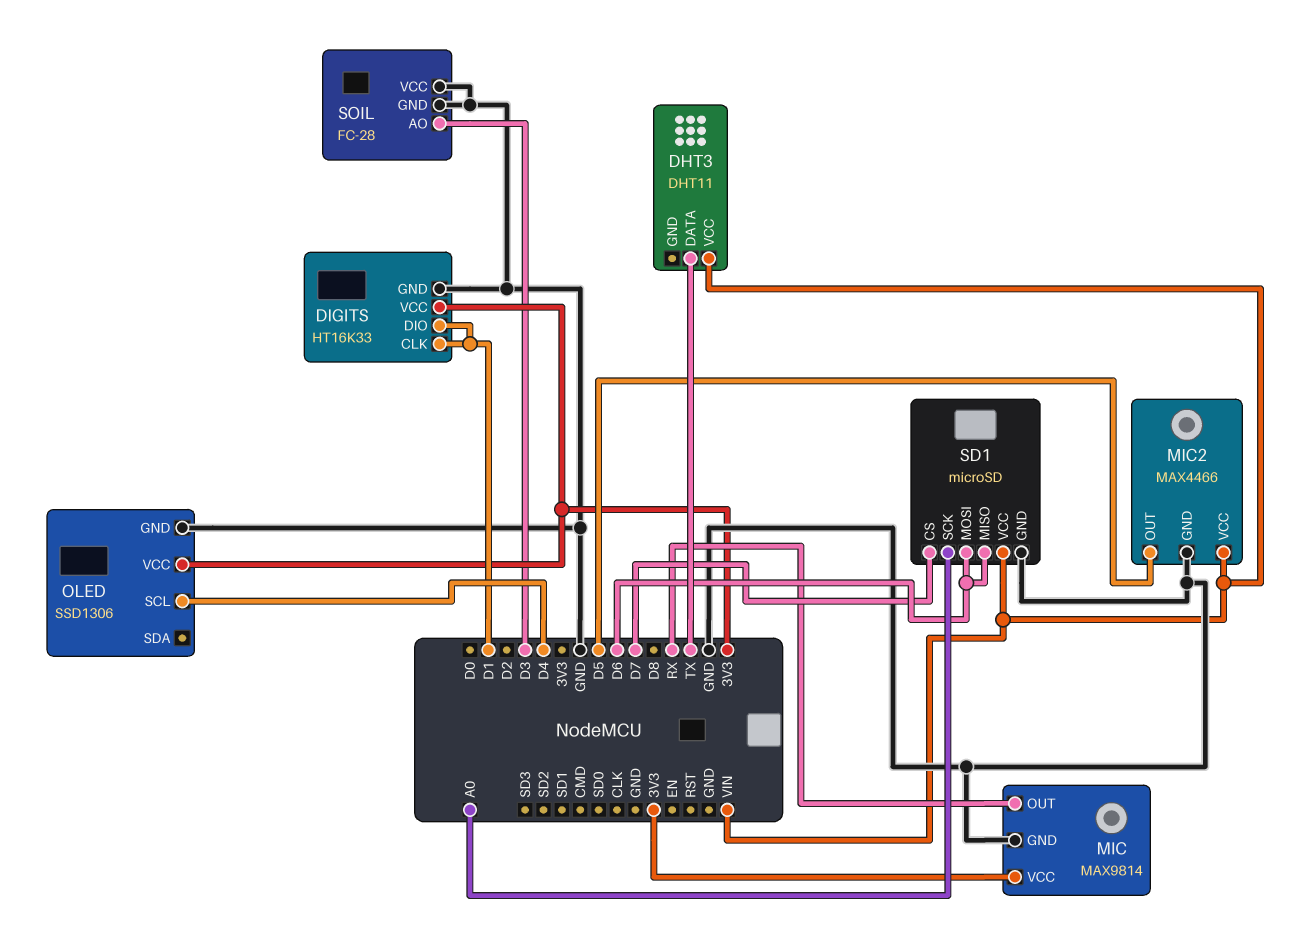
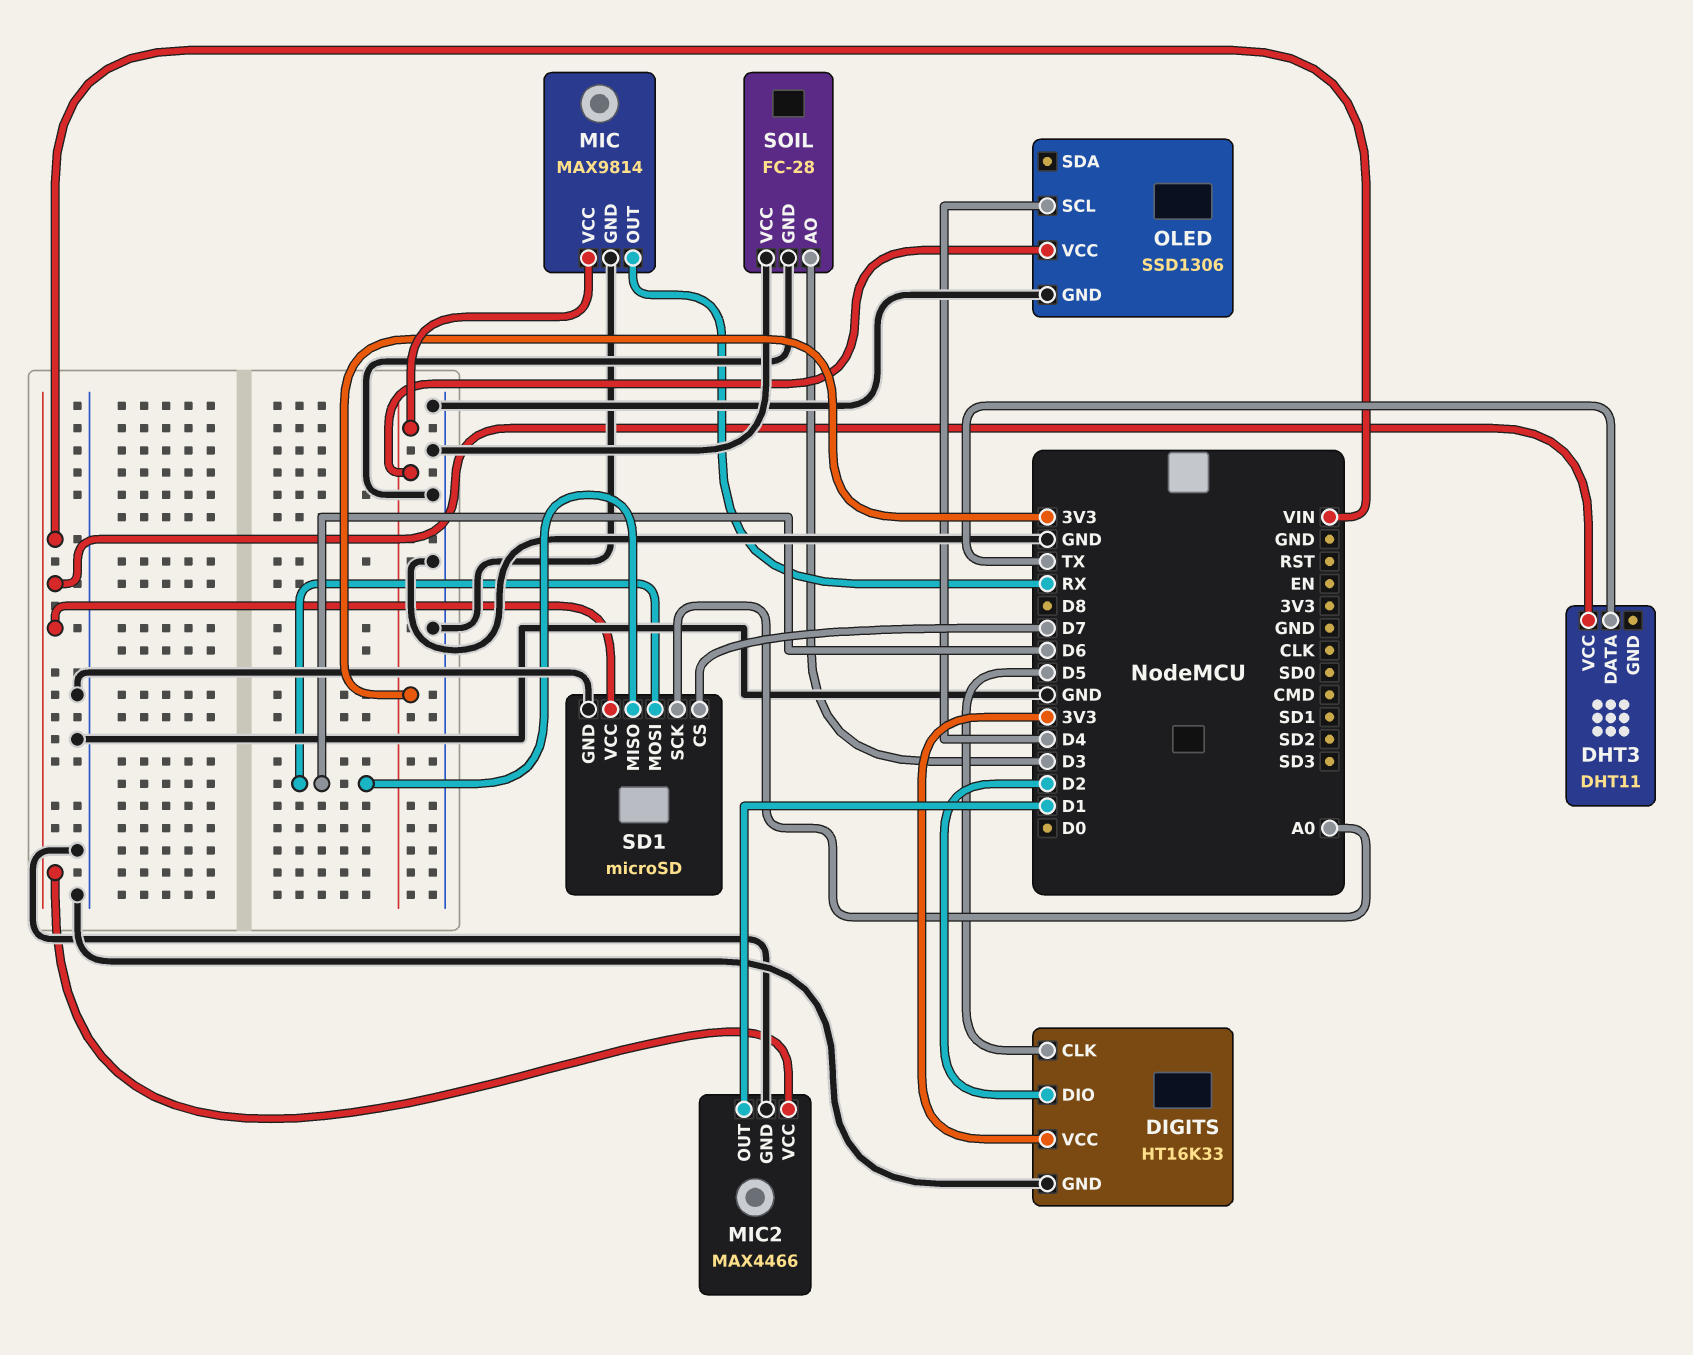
DIGITS pin CLK: D1 -> D5
DIGITS pin DIO: D1 -> D2
MIC2 pin OUT: D5 -> D1

